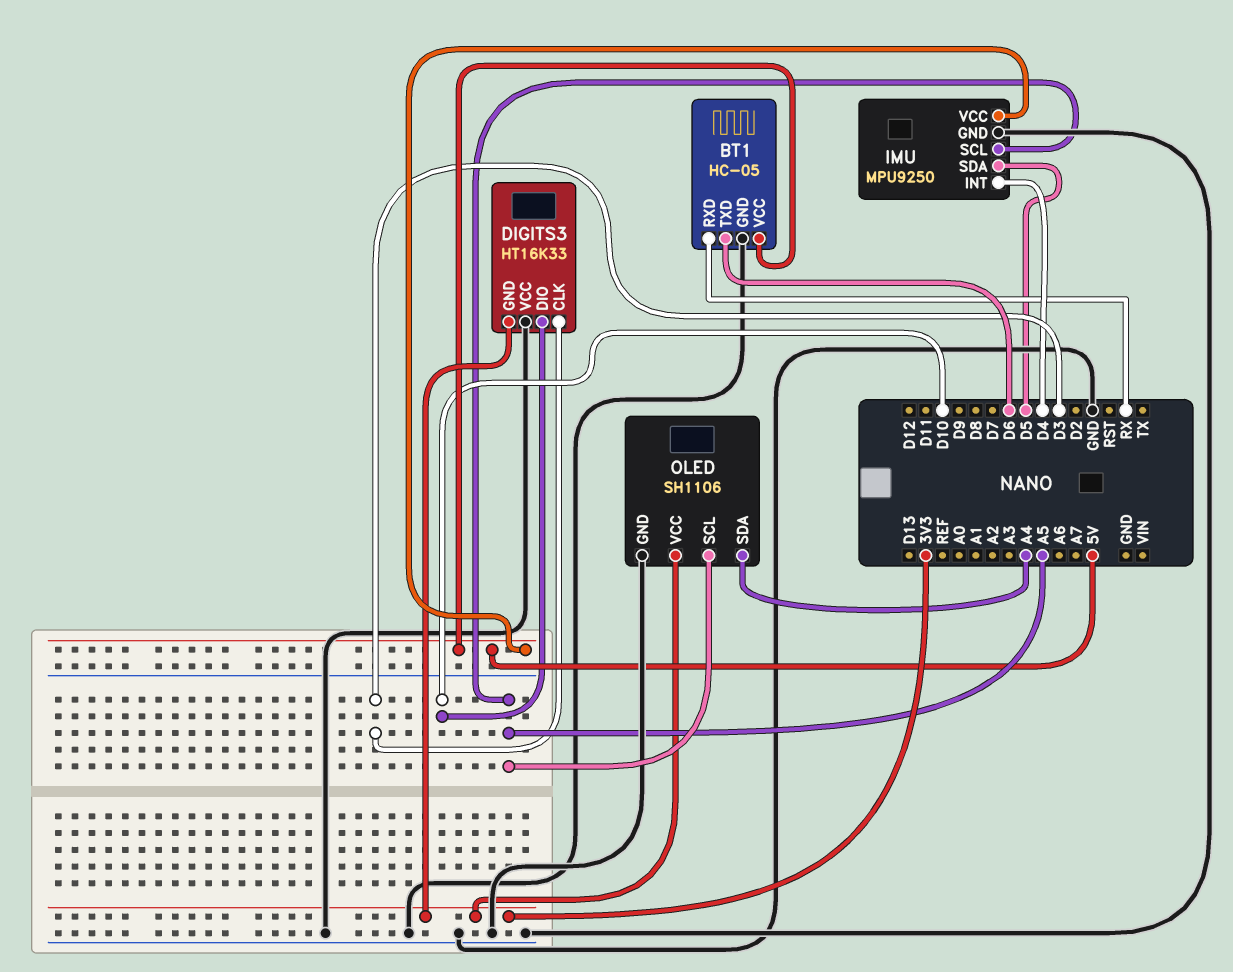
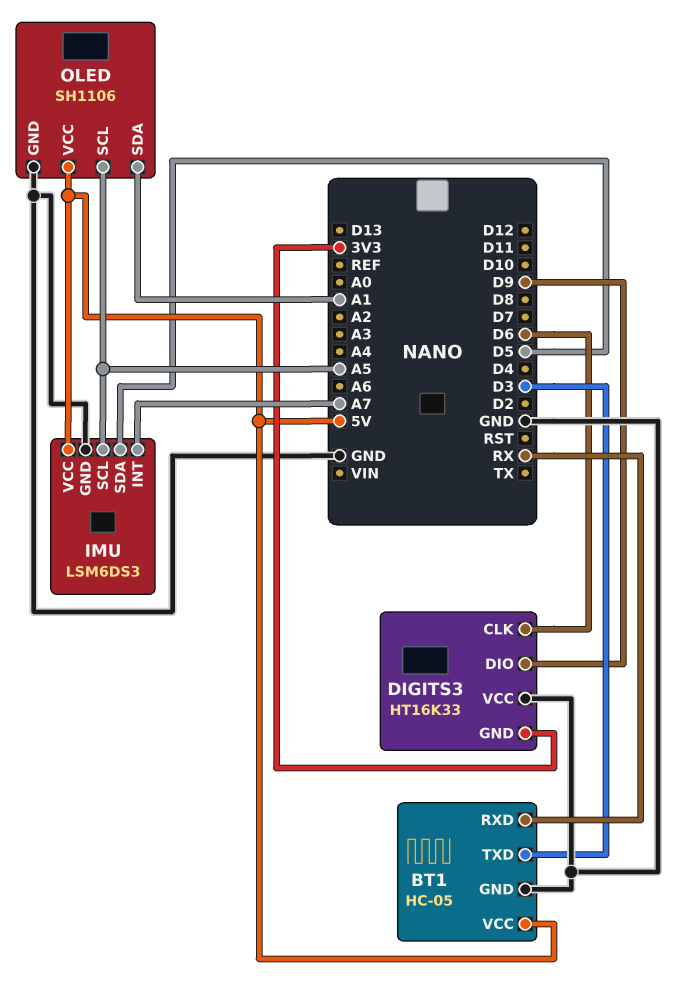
BT1 pin TXD: D6 -> D3
DIGITS3 pin CLK: D3 -> D6
DIGITS3 pin DIO: D10 -> D9
IMU: MPU9250 -> LSM6DS3
IMU pin INT: D4 -> A7
OLED pin SDA: A4 -> A1
OLED pin VCC: 3V3 -> 5V

